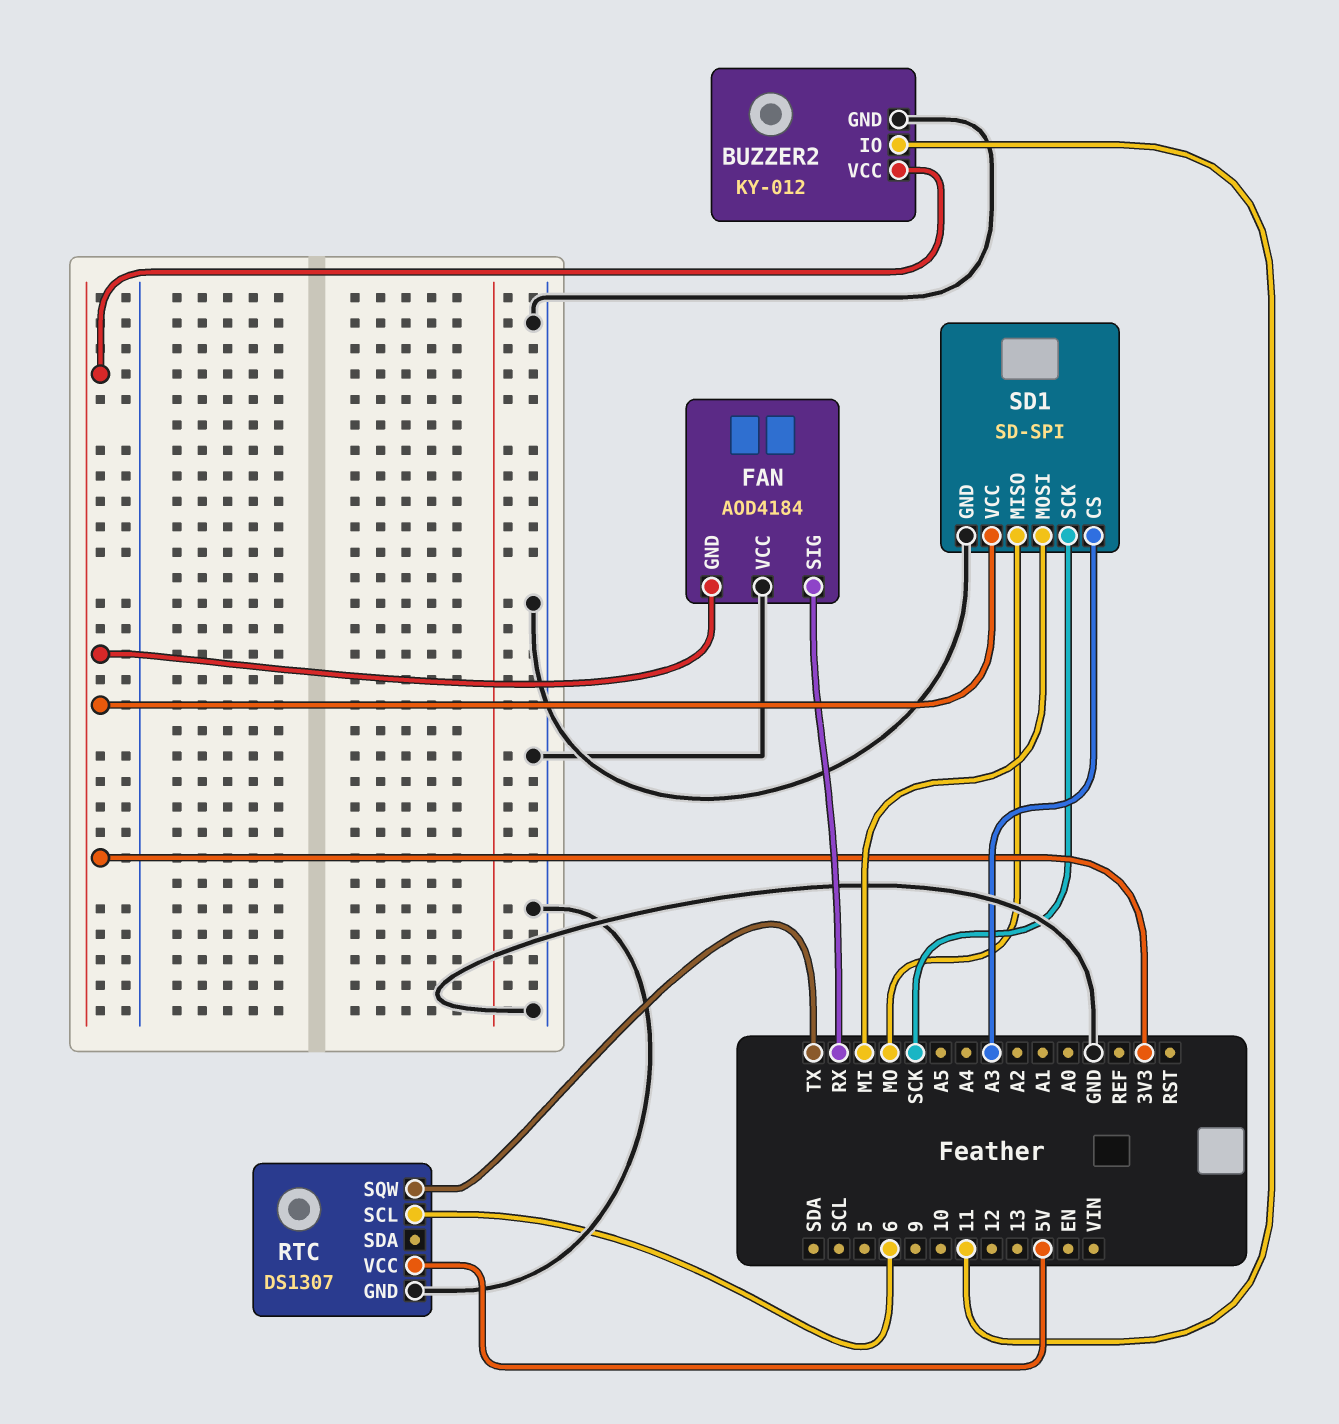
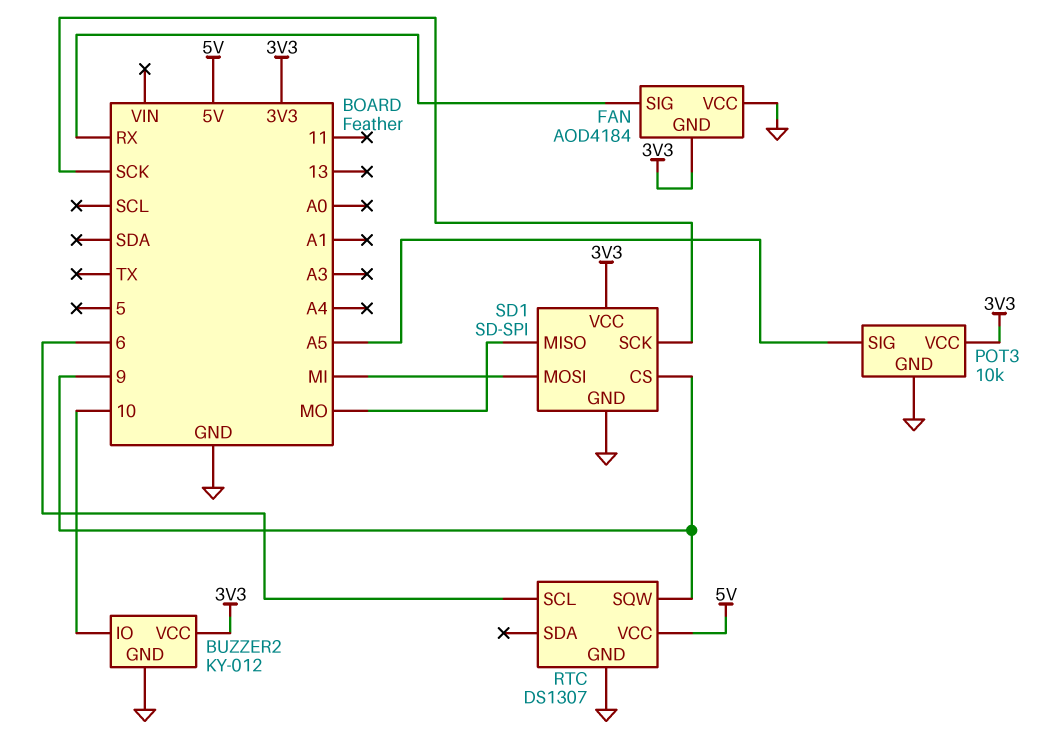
BUZZER2 pin IO: 11 -> 10
POT3: none -> 10k
POT3 pin GND: none -> GND
POT3 pin SIG: none -> A5
POT3 pin VCC: none -> 3V3
RTC pin SQW: TX -> 9
SD1 pin CS: A3 -> 9

